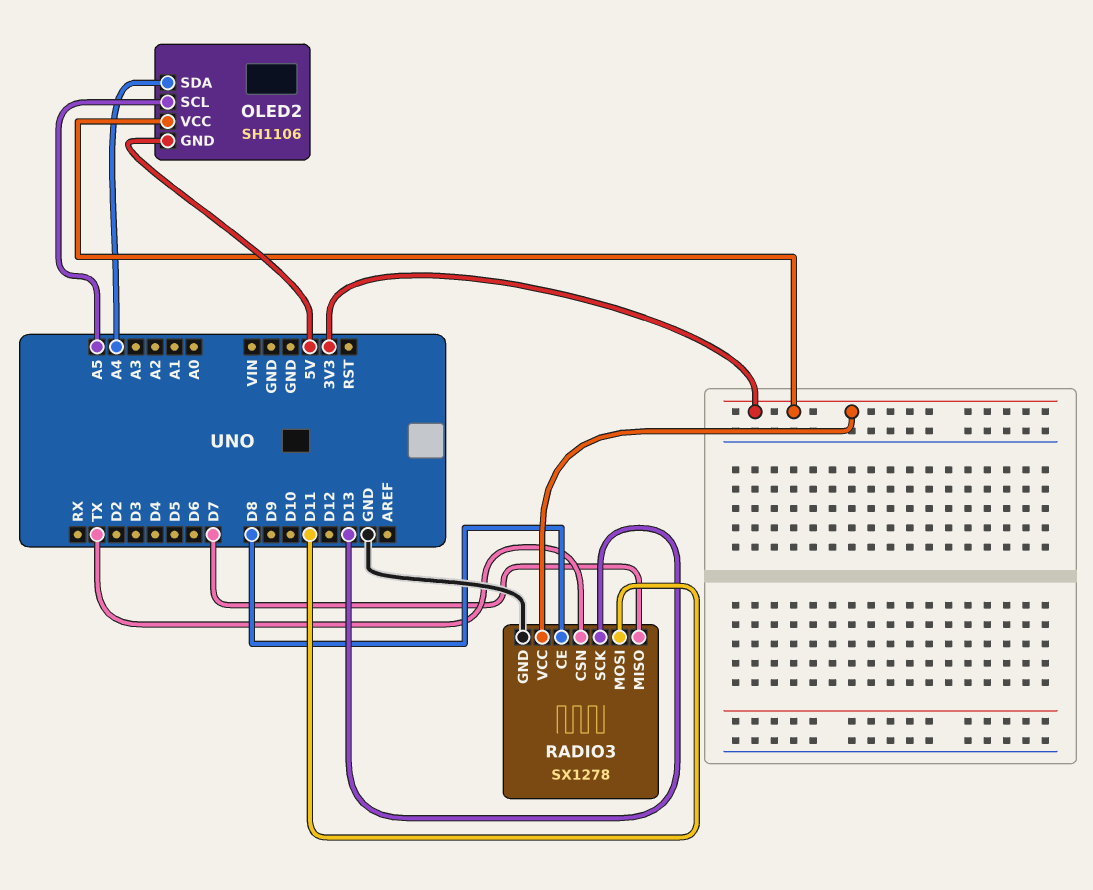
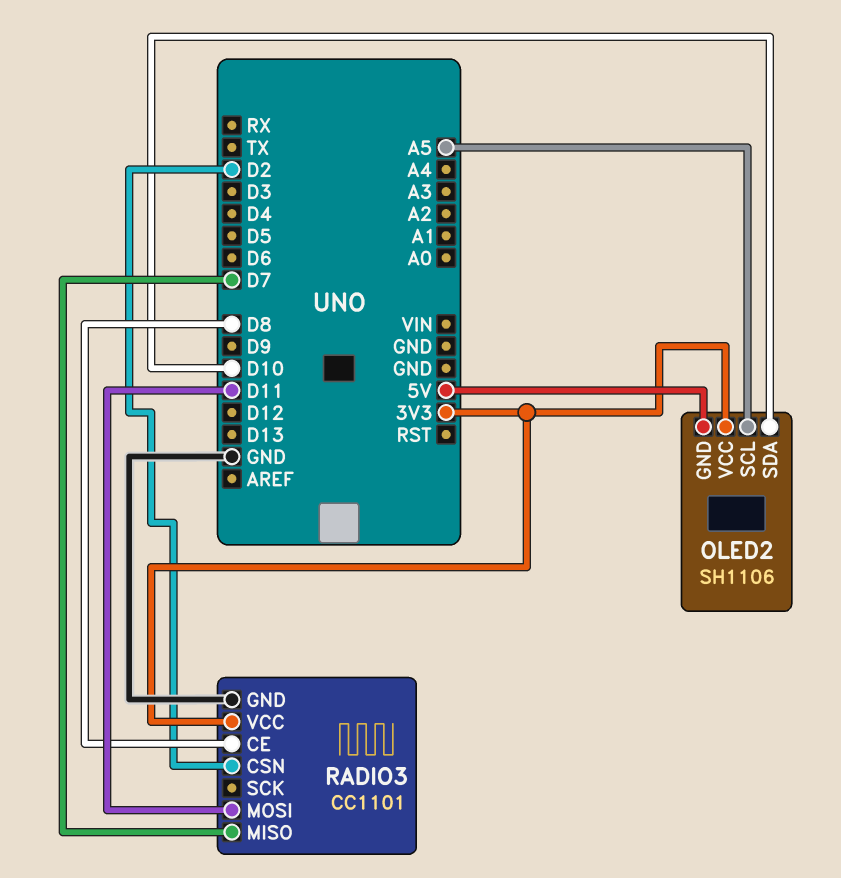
OLED2 pin SDA: A4 -> D10
RADIO3: SX1278 -> CC1101
RADIO3 pin CSN: TX -> D2
RADIO3 pin SCK: D13 -> none

